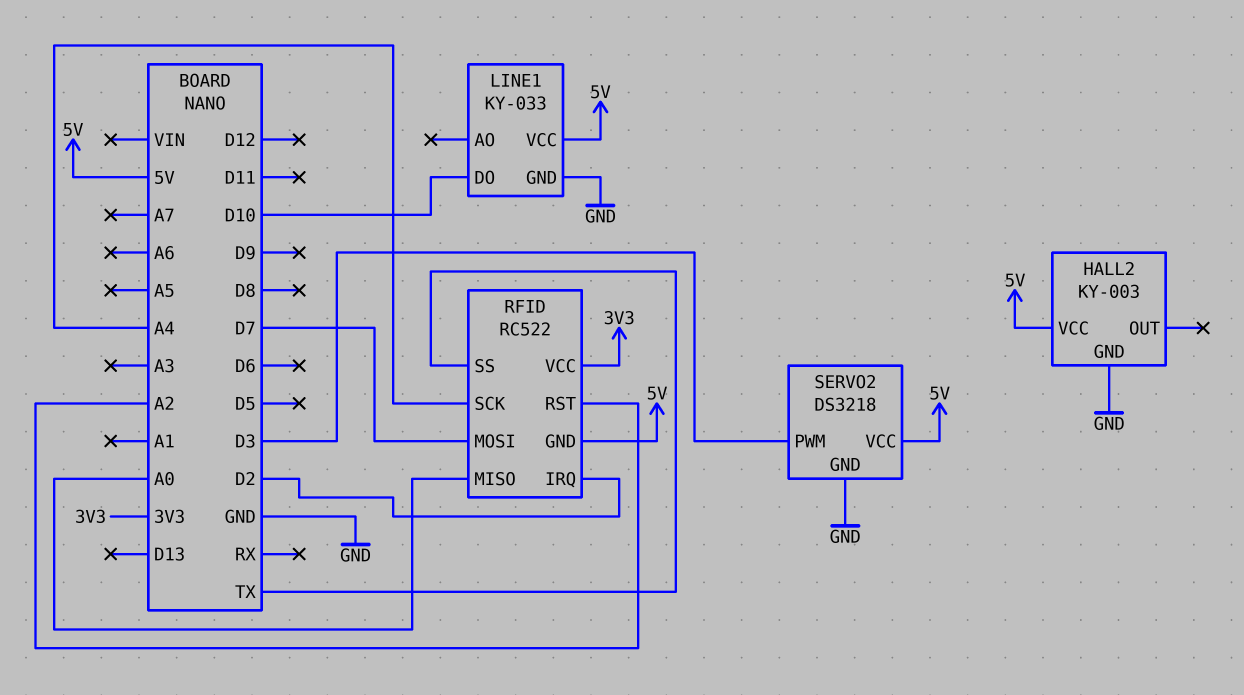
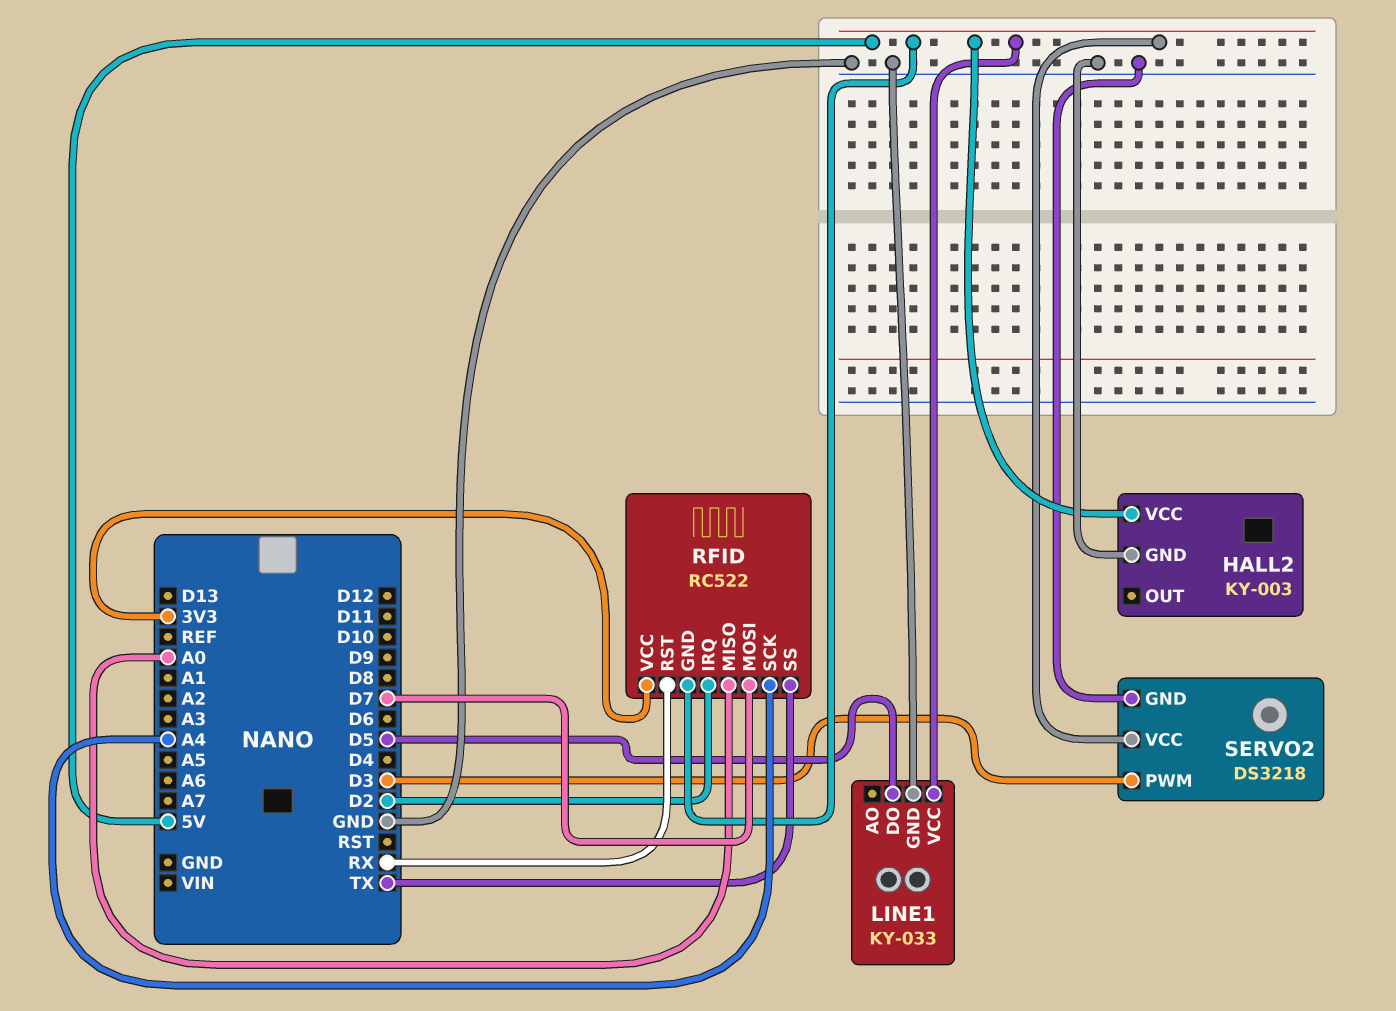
LINE1 pin DO: D10 -> D5
RFID pin RST: A2 -> RX

